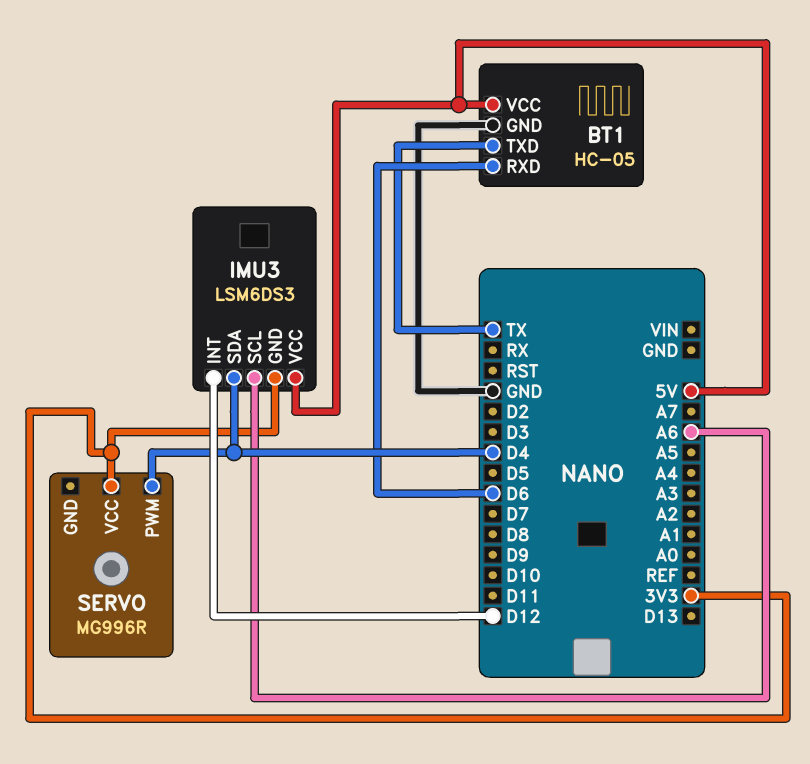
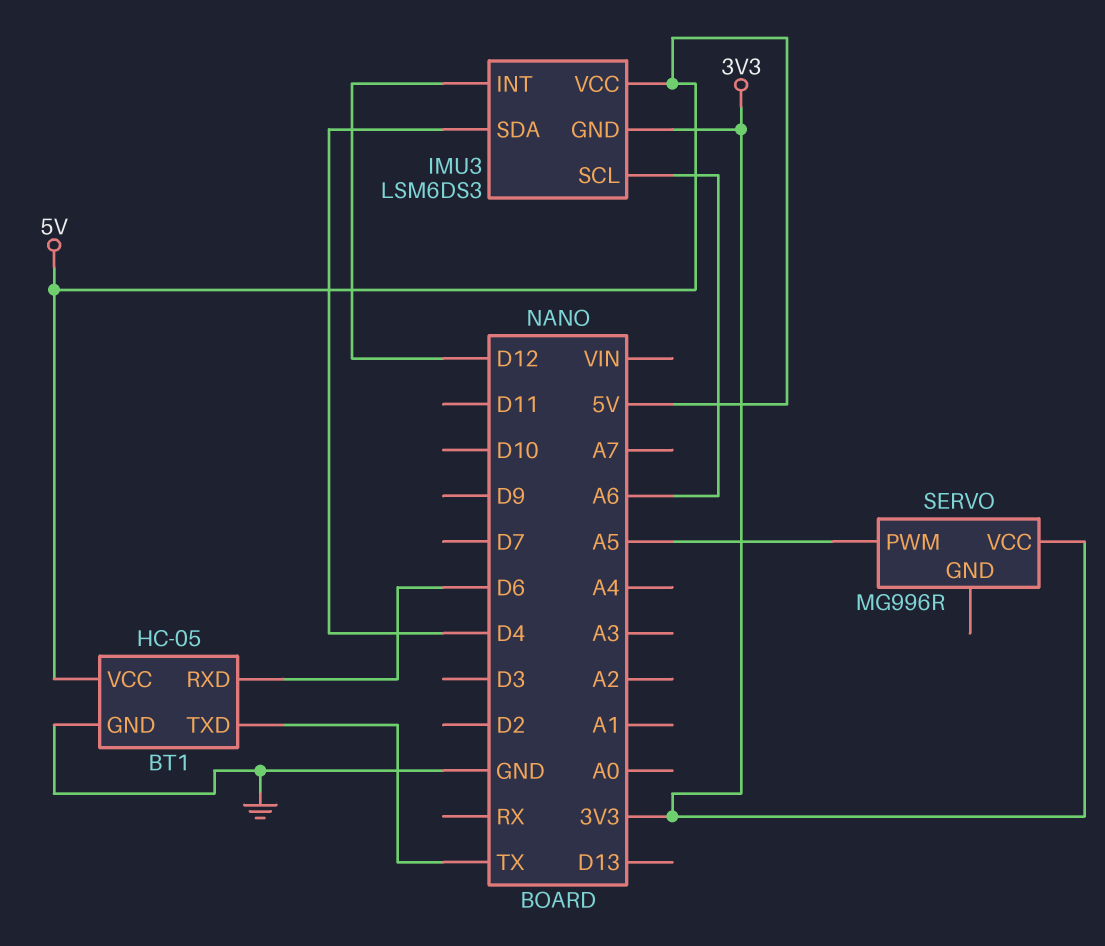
SERVO pin PWM: D4 -> A5

